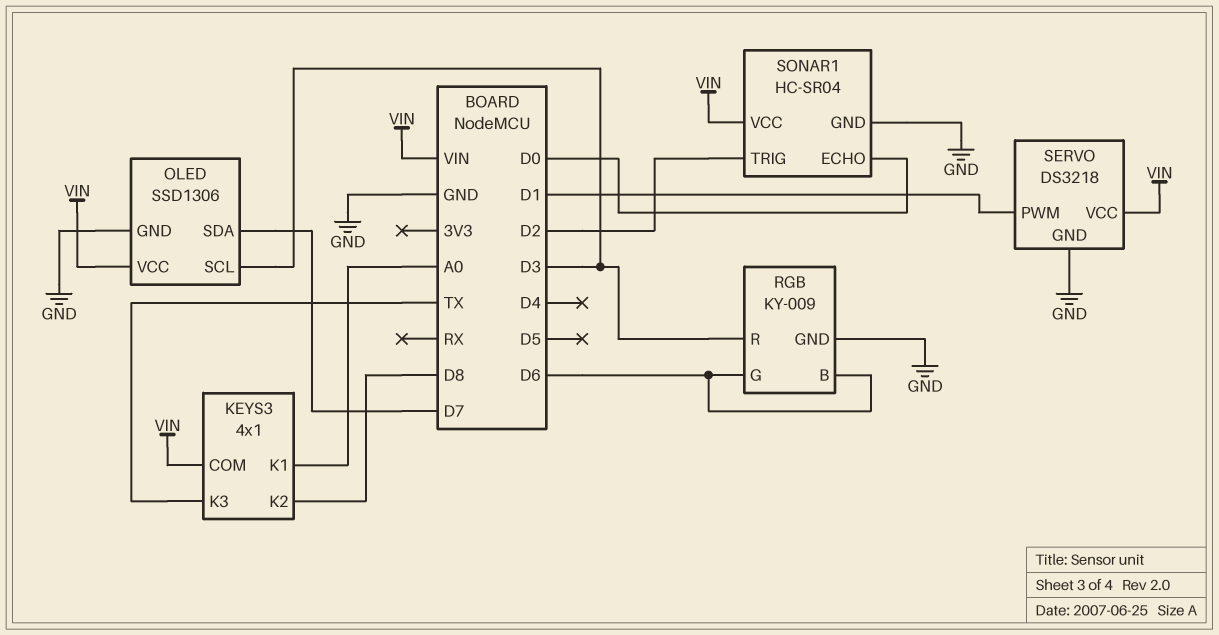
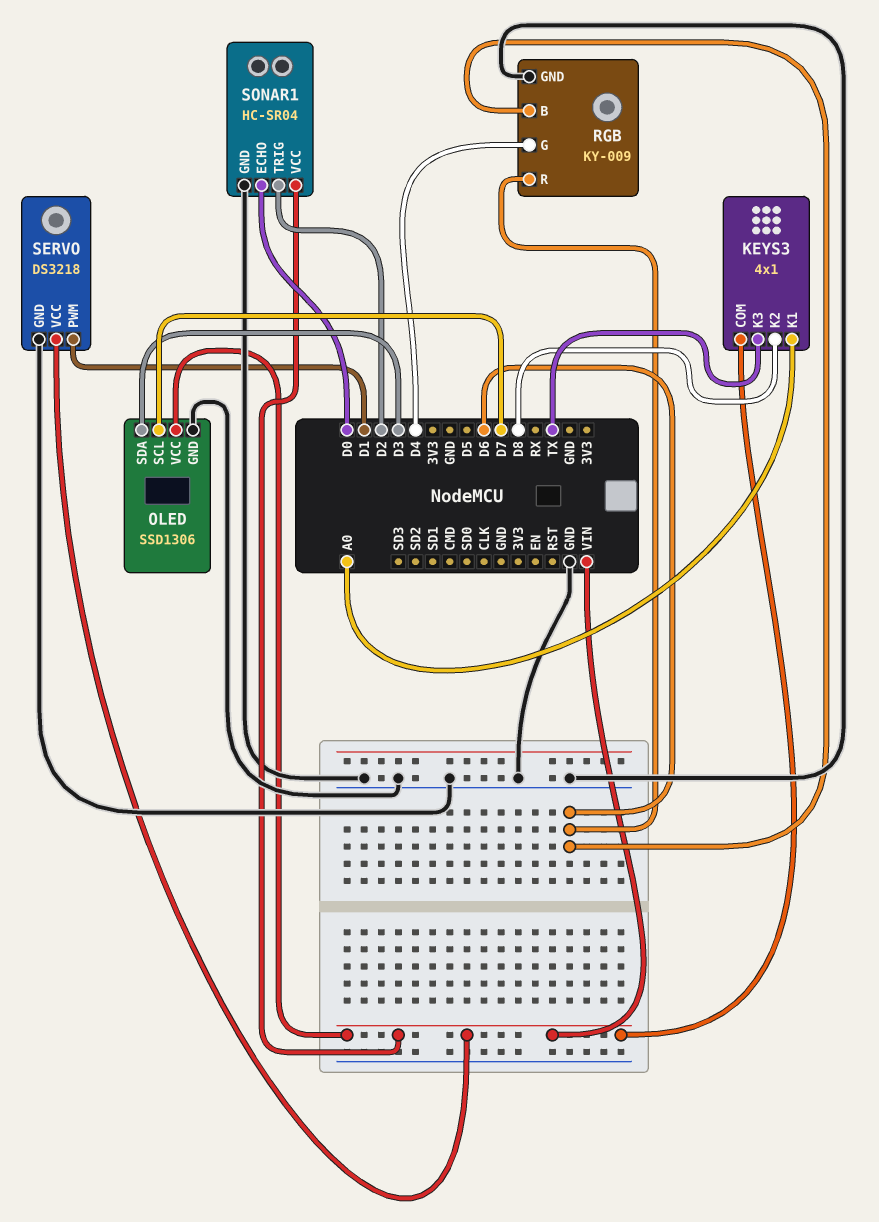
OLED pin SCL: D3 -> D7
OLED pin SDA: D7 -> D3
RGB pin G: D6 -> D4
RGB pin R: D3 -> D6

